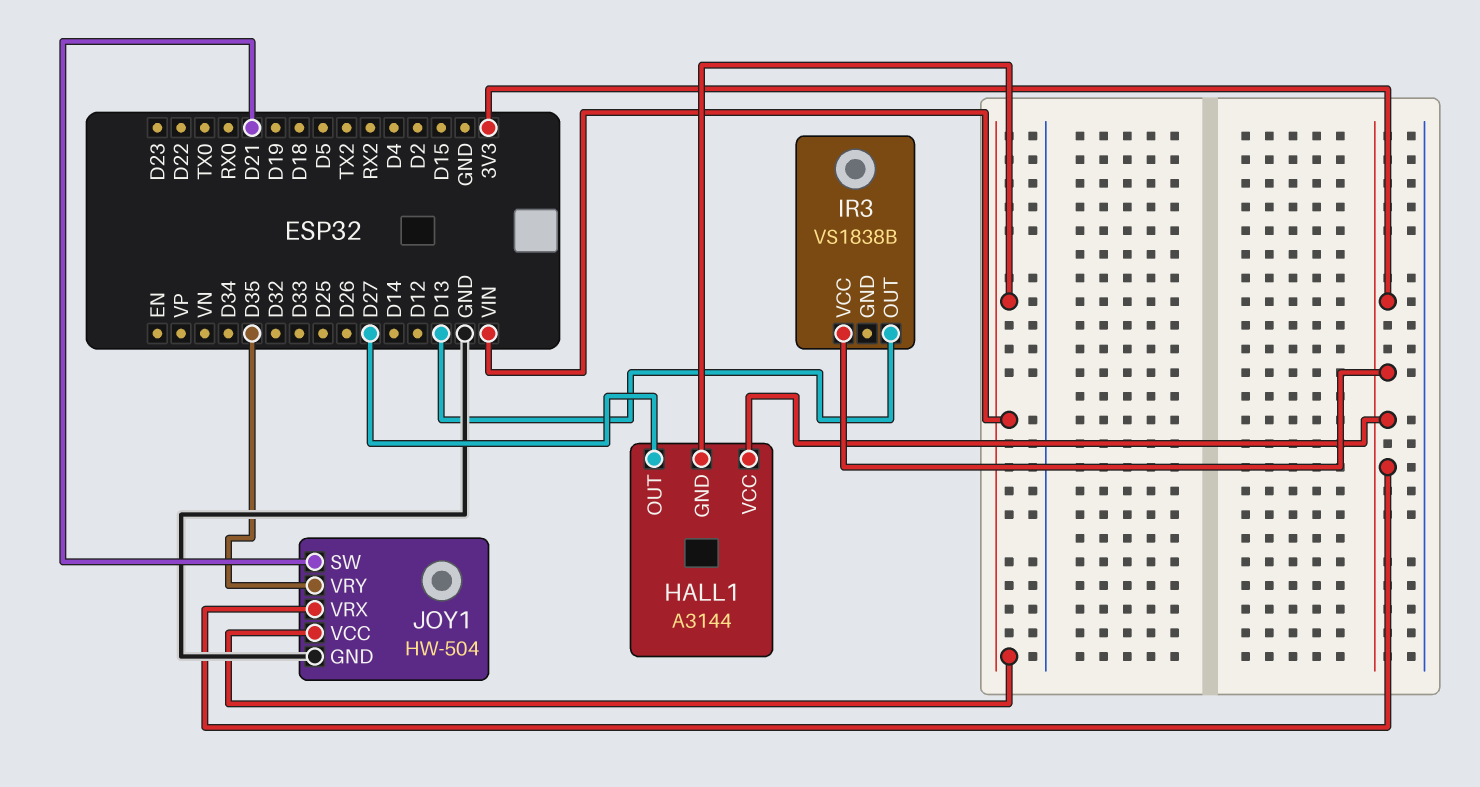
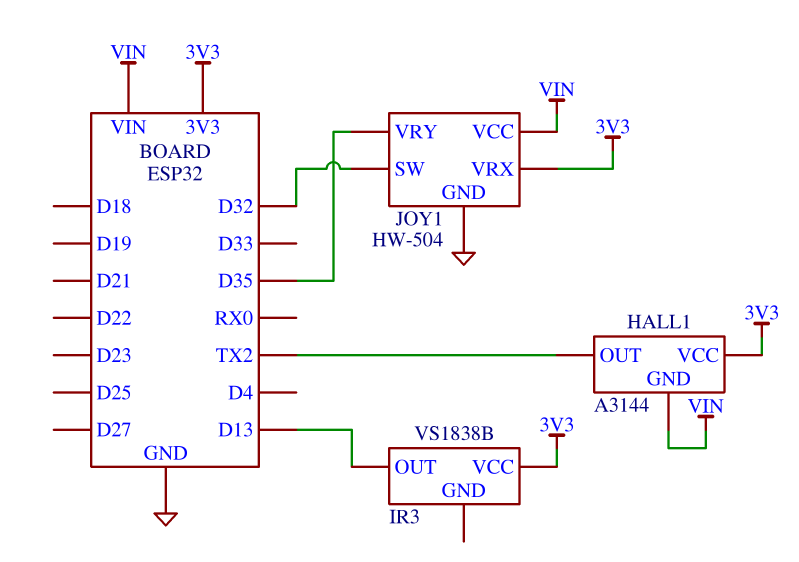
HALL1 pin OUT: D27 -> TX2
JOY1 pin SW: D21 -> D32

